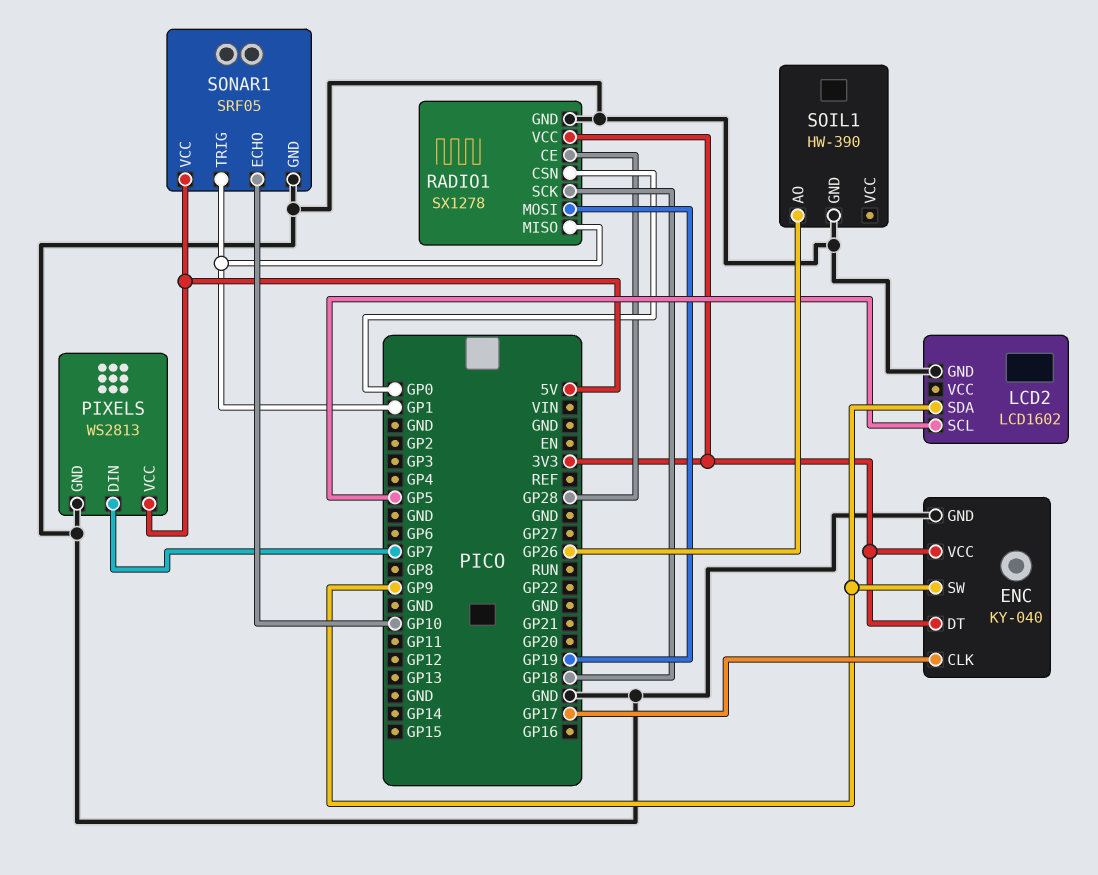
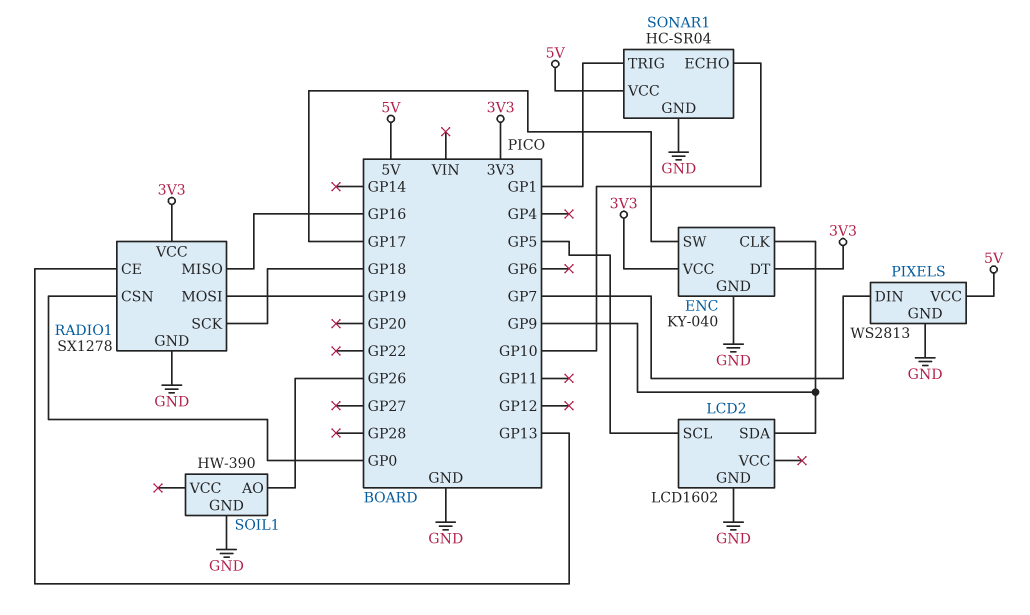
ENC pin CLK: GP17 -> GP9
ENC pin SW: GP9 -> GP17
RADIO1 pin CE: GP28 -> GP13
RADIO1 pin MISO: GP1 -> GP16
SONAR1: SRF05 -> HC-SR04

